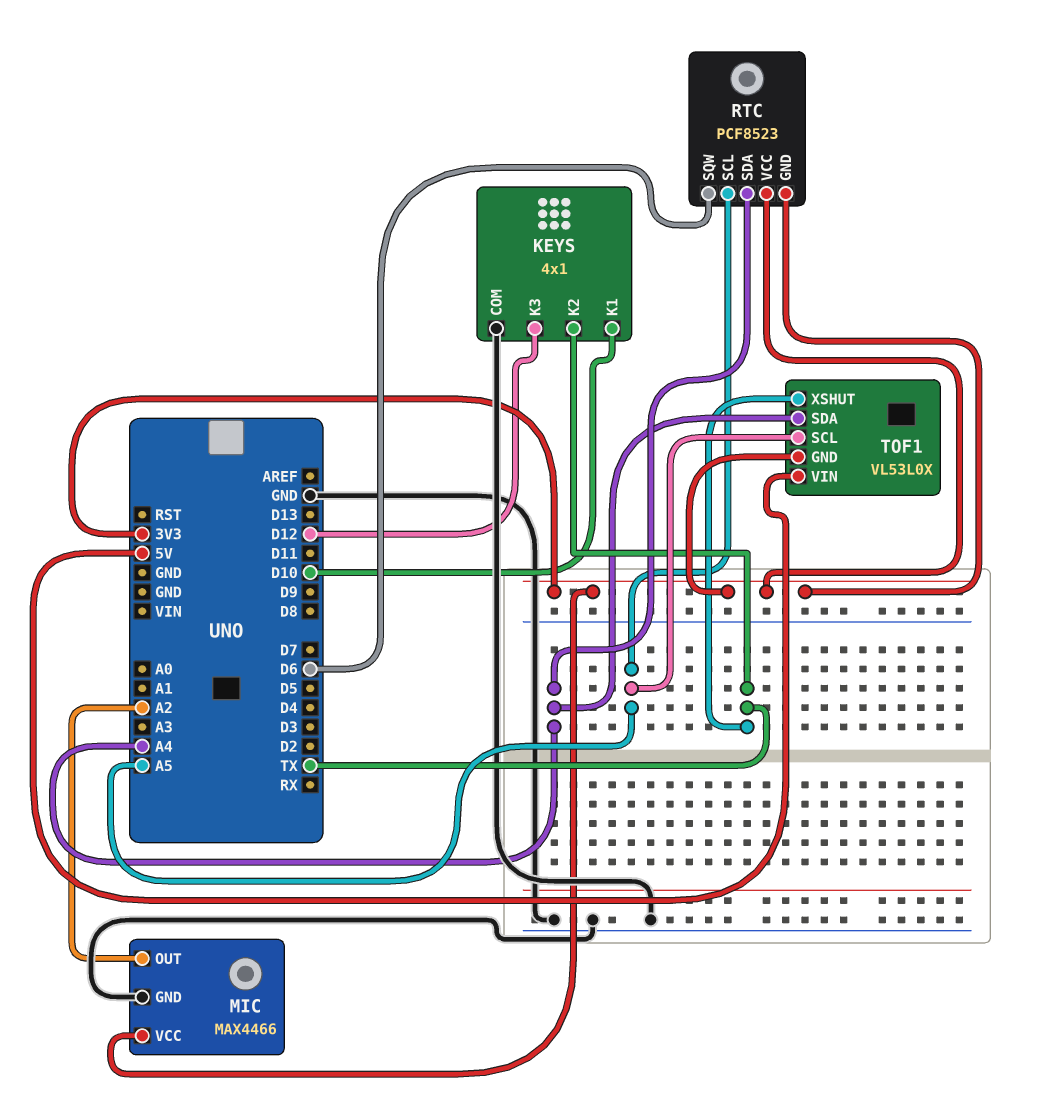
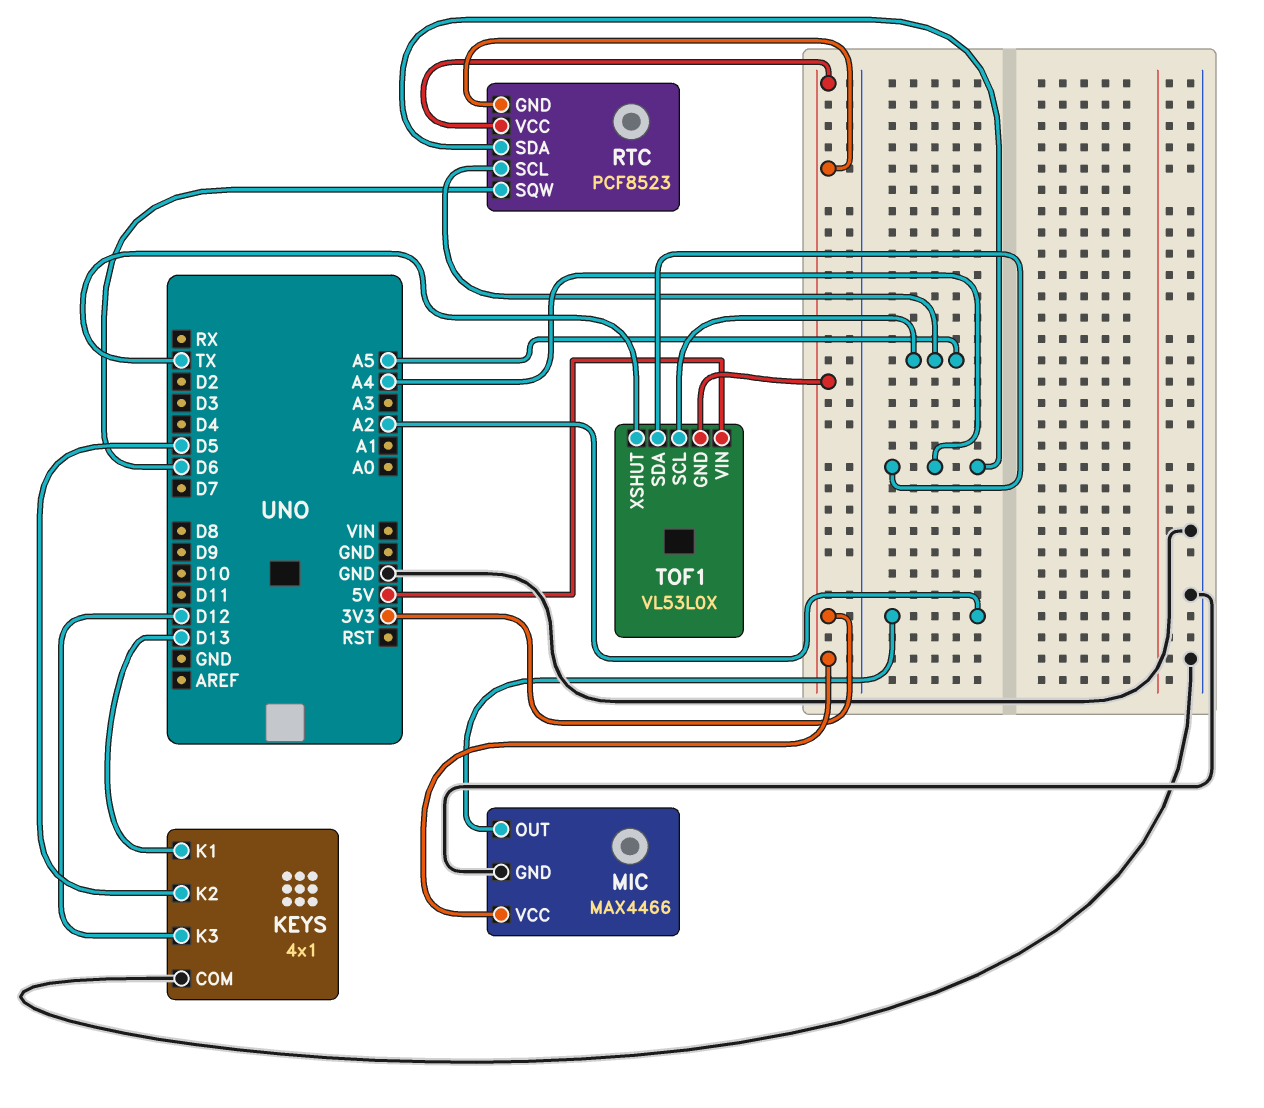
KEYS pin K1: D10 -> D13
KEYS pin K2: TX -> D5

